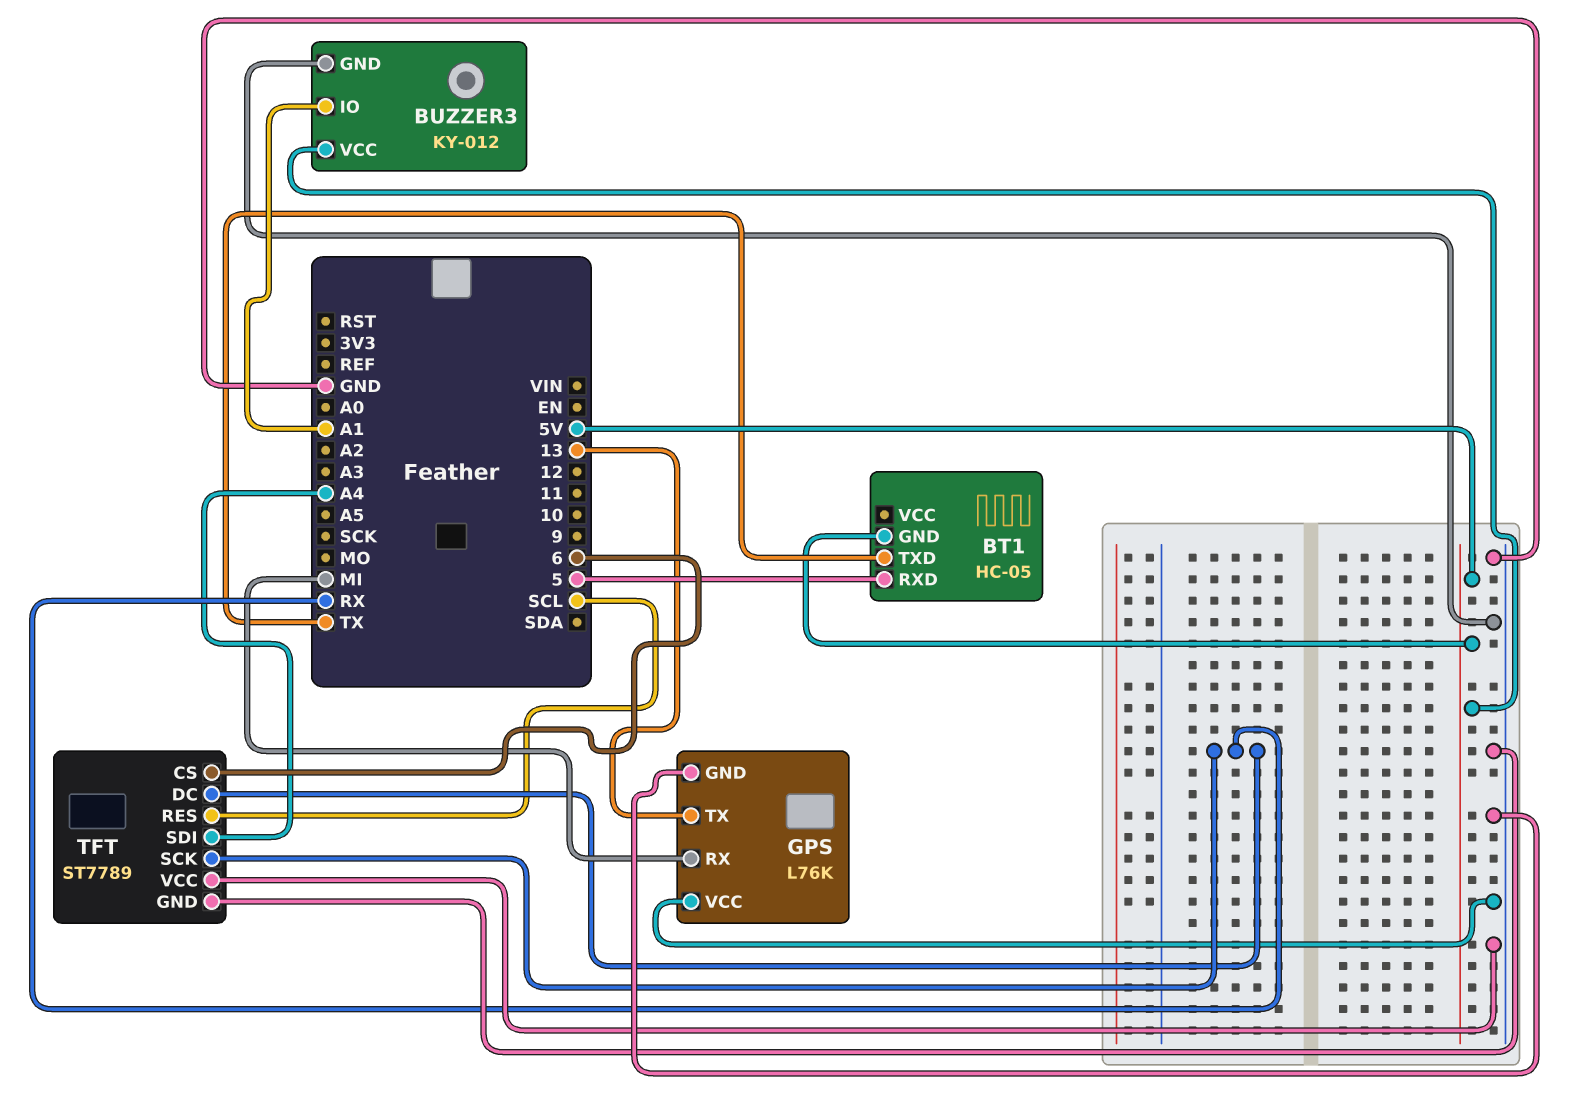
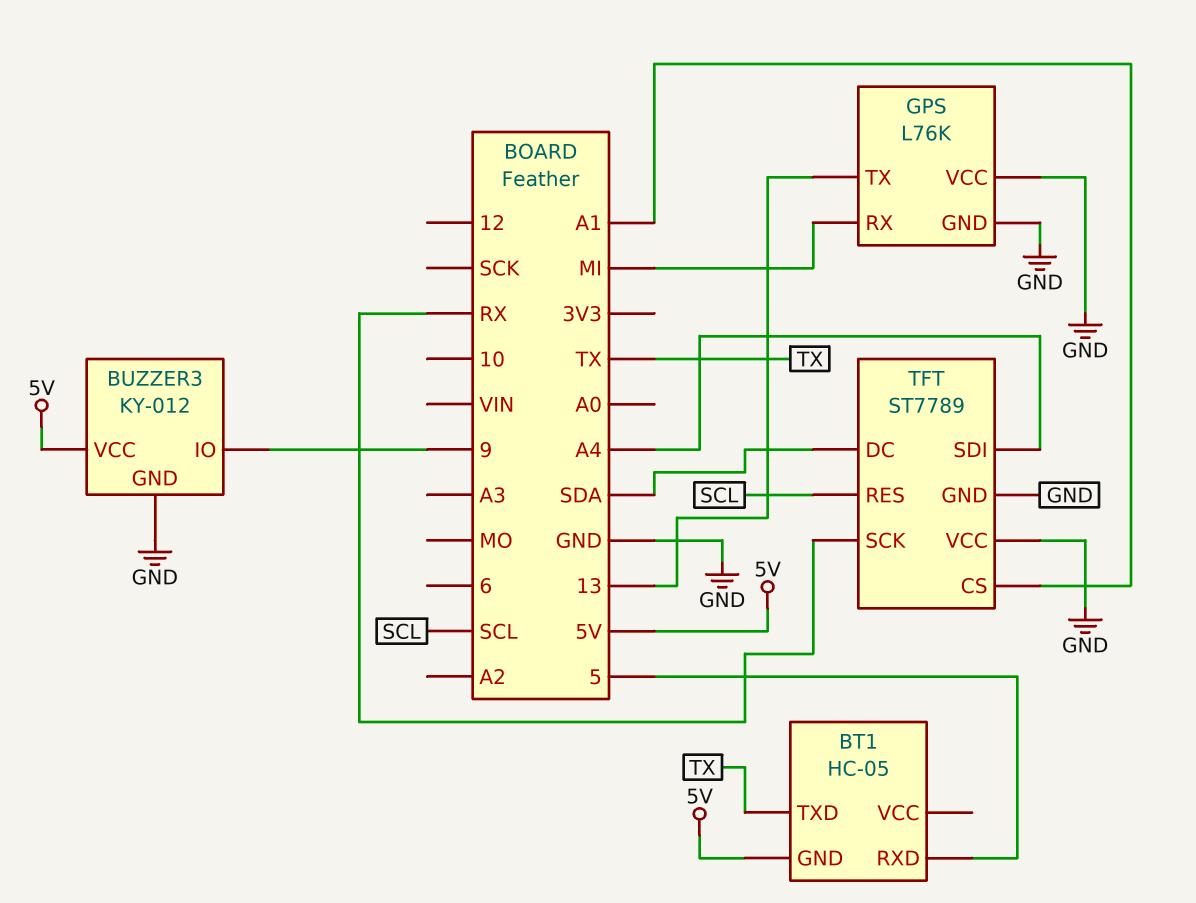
BUZZER3 pin IO: A1 -> 9
TFT pin CS: 6 -> A1
TFT pin DC: RX -> SDA

